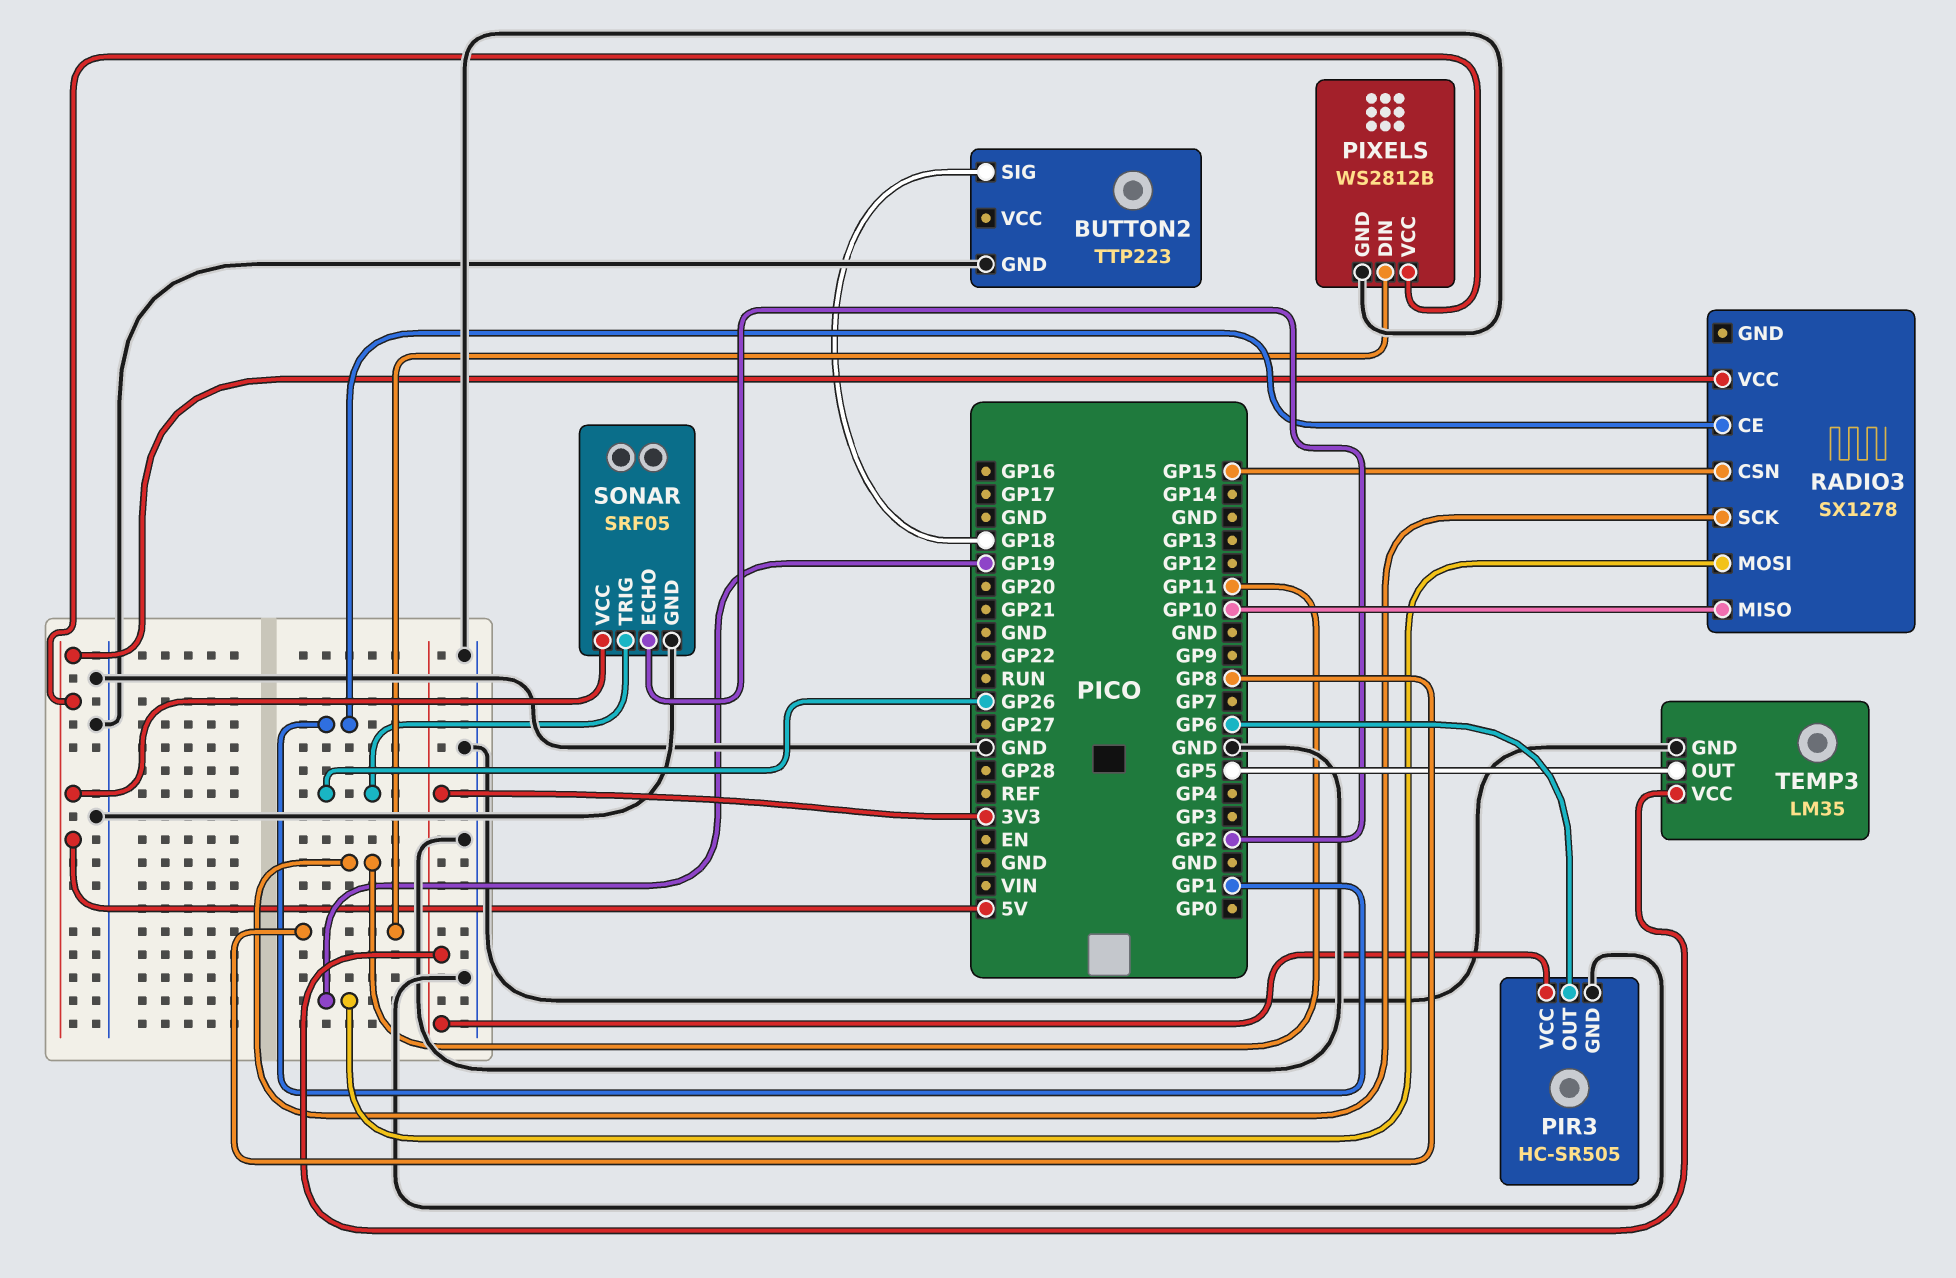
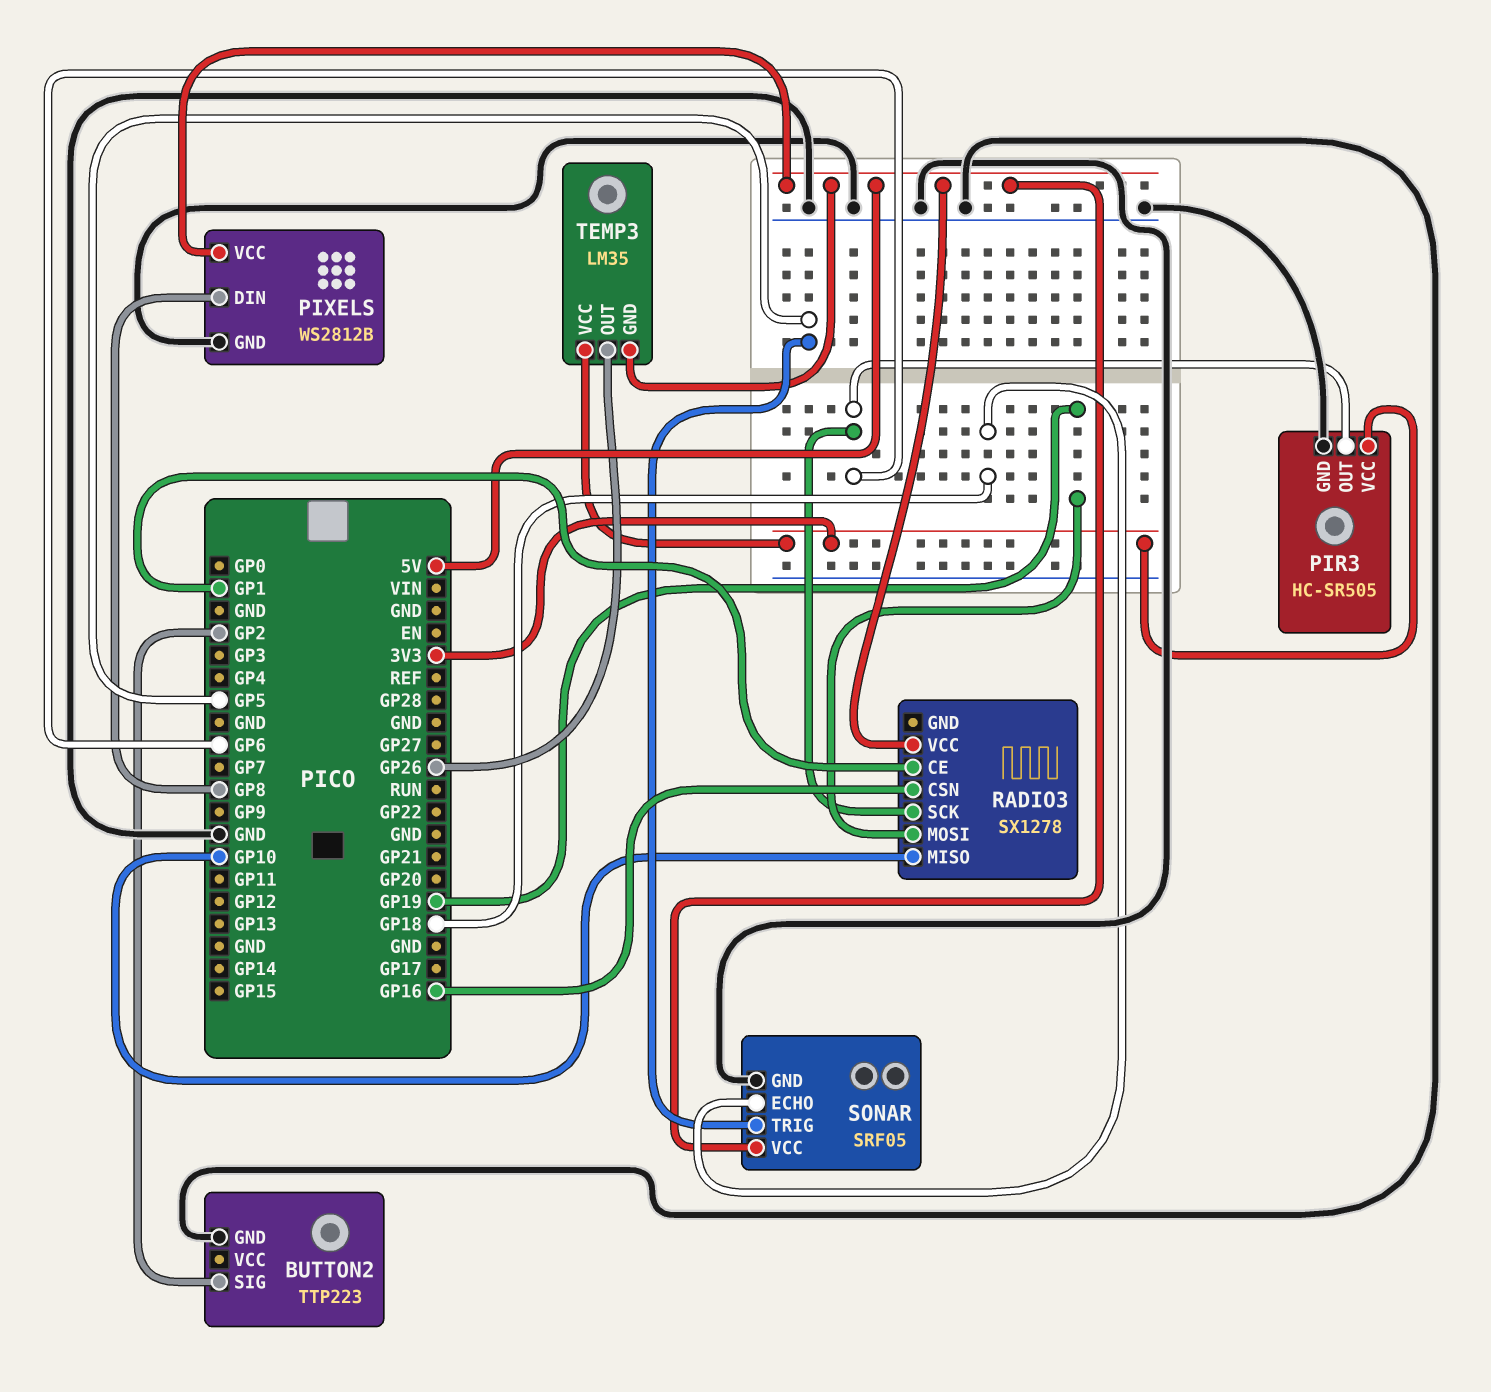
BUTTON2 pin SIG: GP18 -> GP2
RADIO3 pin CSN: GP15 -> GP16
RADIO3 pin SCK: GP11 -> GP6
SONAR pin ECHO: GP2 -> GP18
SONAR pin TRIG: GP26 -> GP5
TEMP3 pin GND: GND -> 5V
TEMP3 pin OUT: GP5 -> GP26

